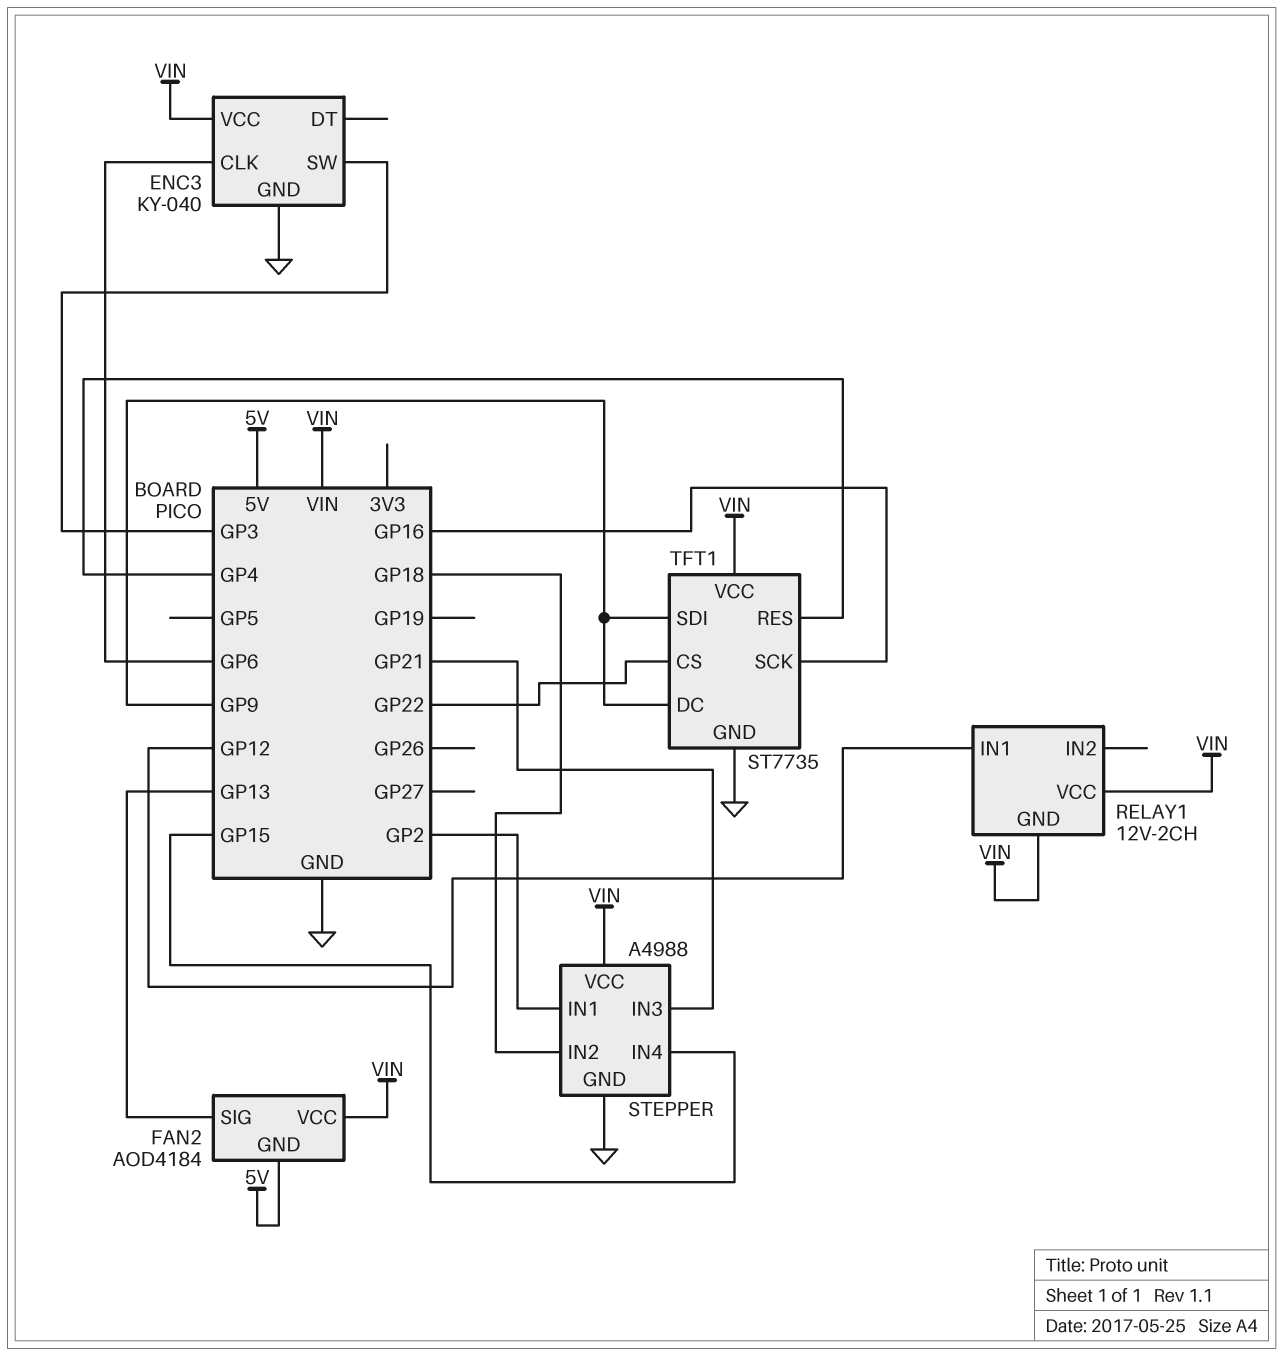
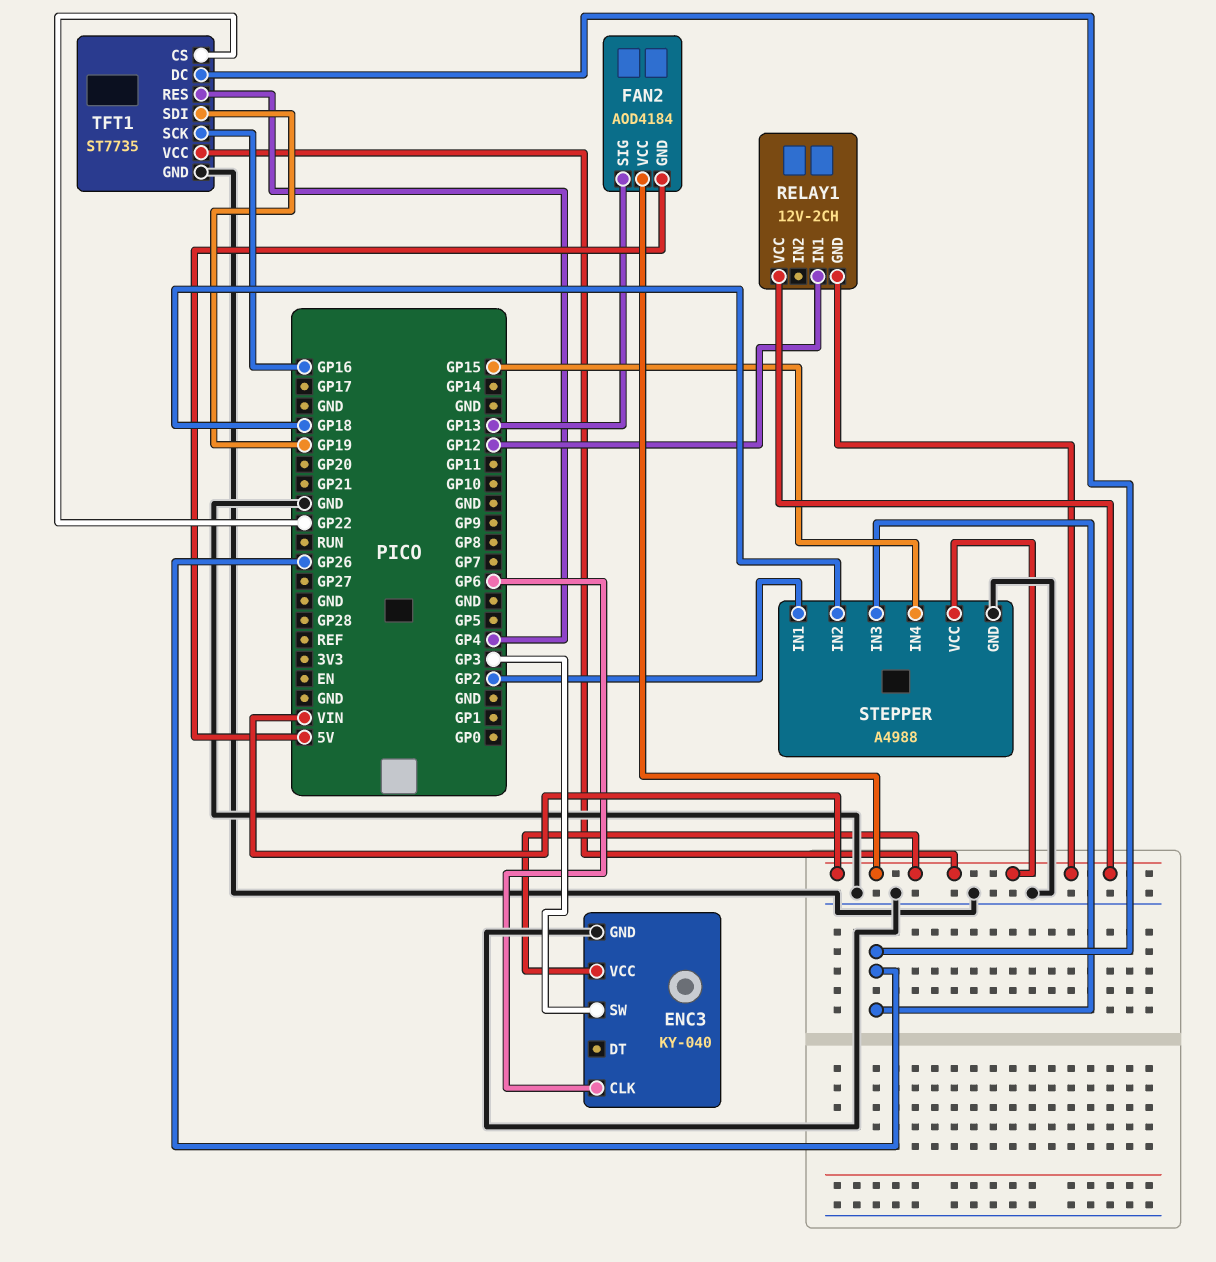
STEPPER pin IN3: GP21 -> GP26
TFT1 pin DC: GP9 -> GP26
TFT1 pin SDI: GP9 -> GP19

